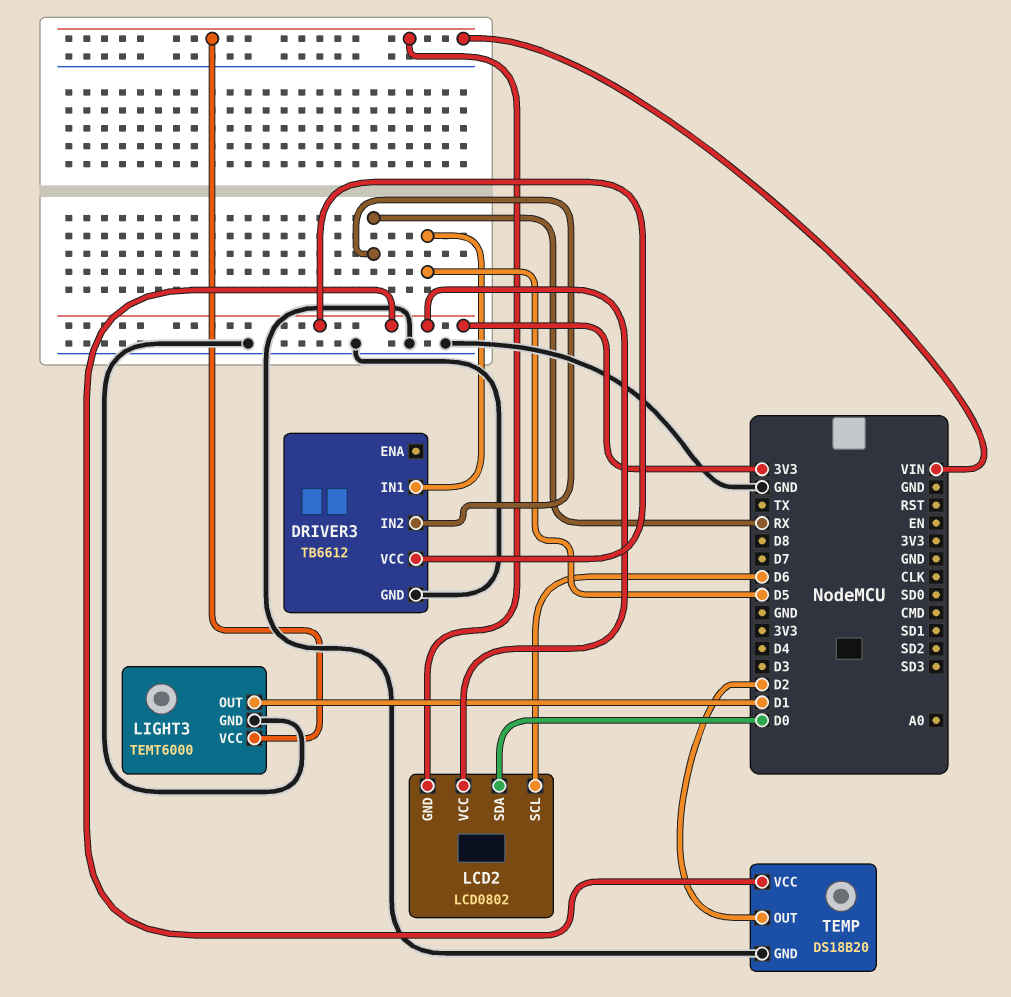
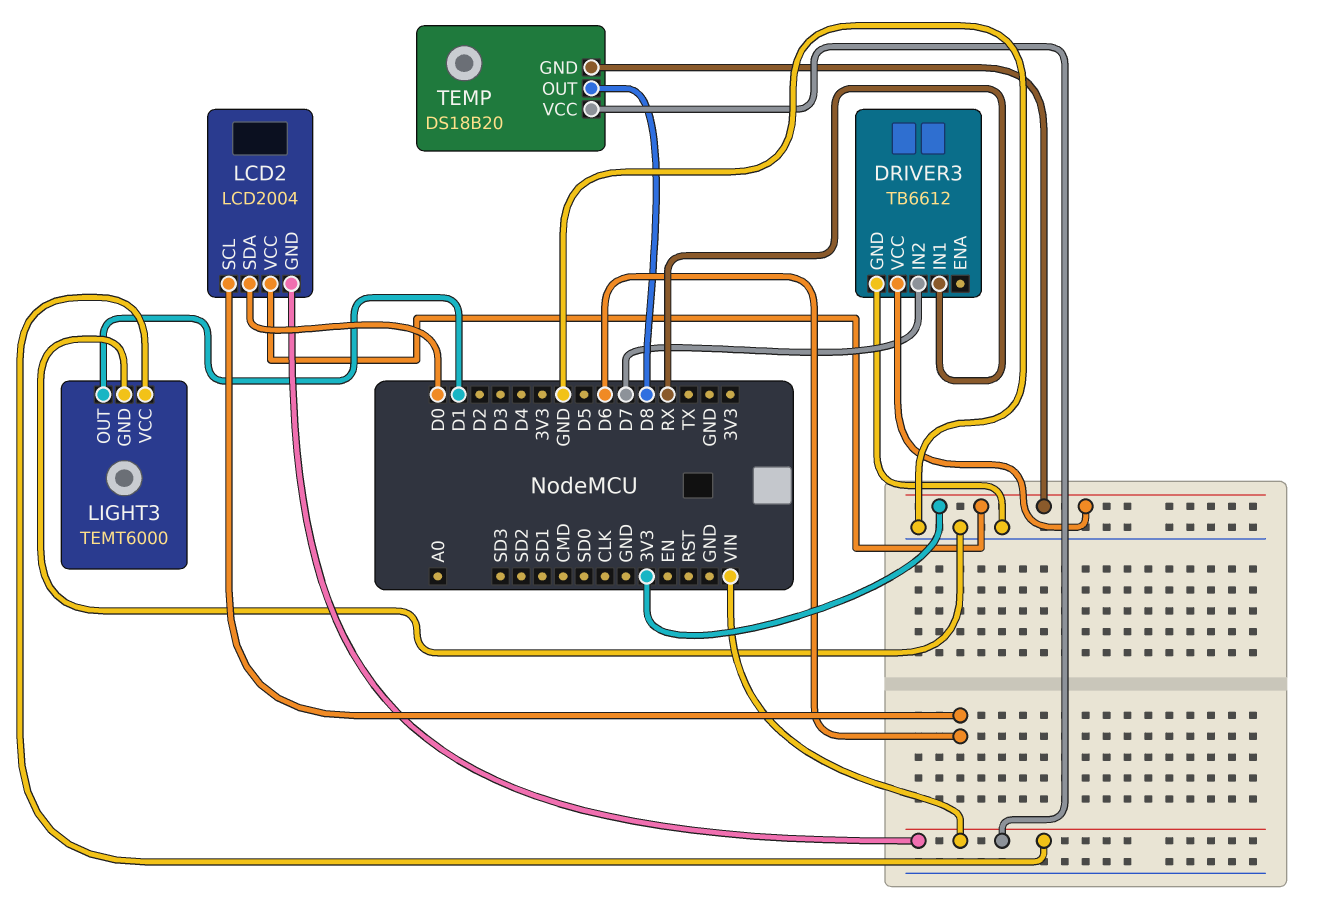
DRIVER3 pin IN1: D5 -> RX
DRIVER3 pin IN2: RX -> D7
LCD2: LCD0802 -> LCD2004
TEMP pin GND: GND -> 3V3
TEMP pin OUT: D2 -> D8
TEMP pin VCC: 3V3 -> VIN

